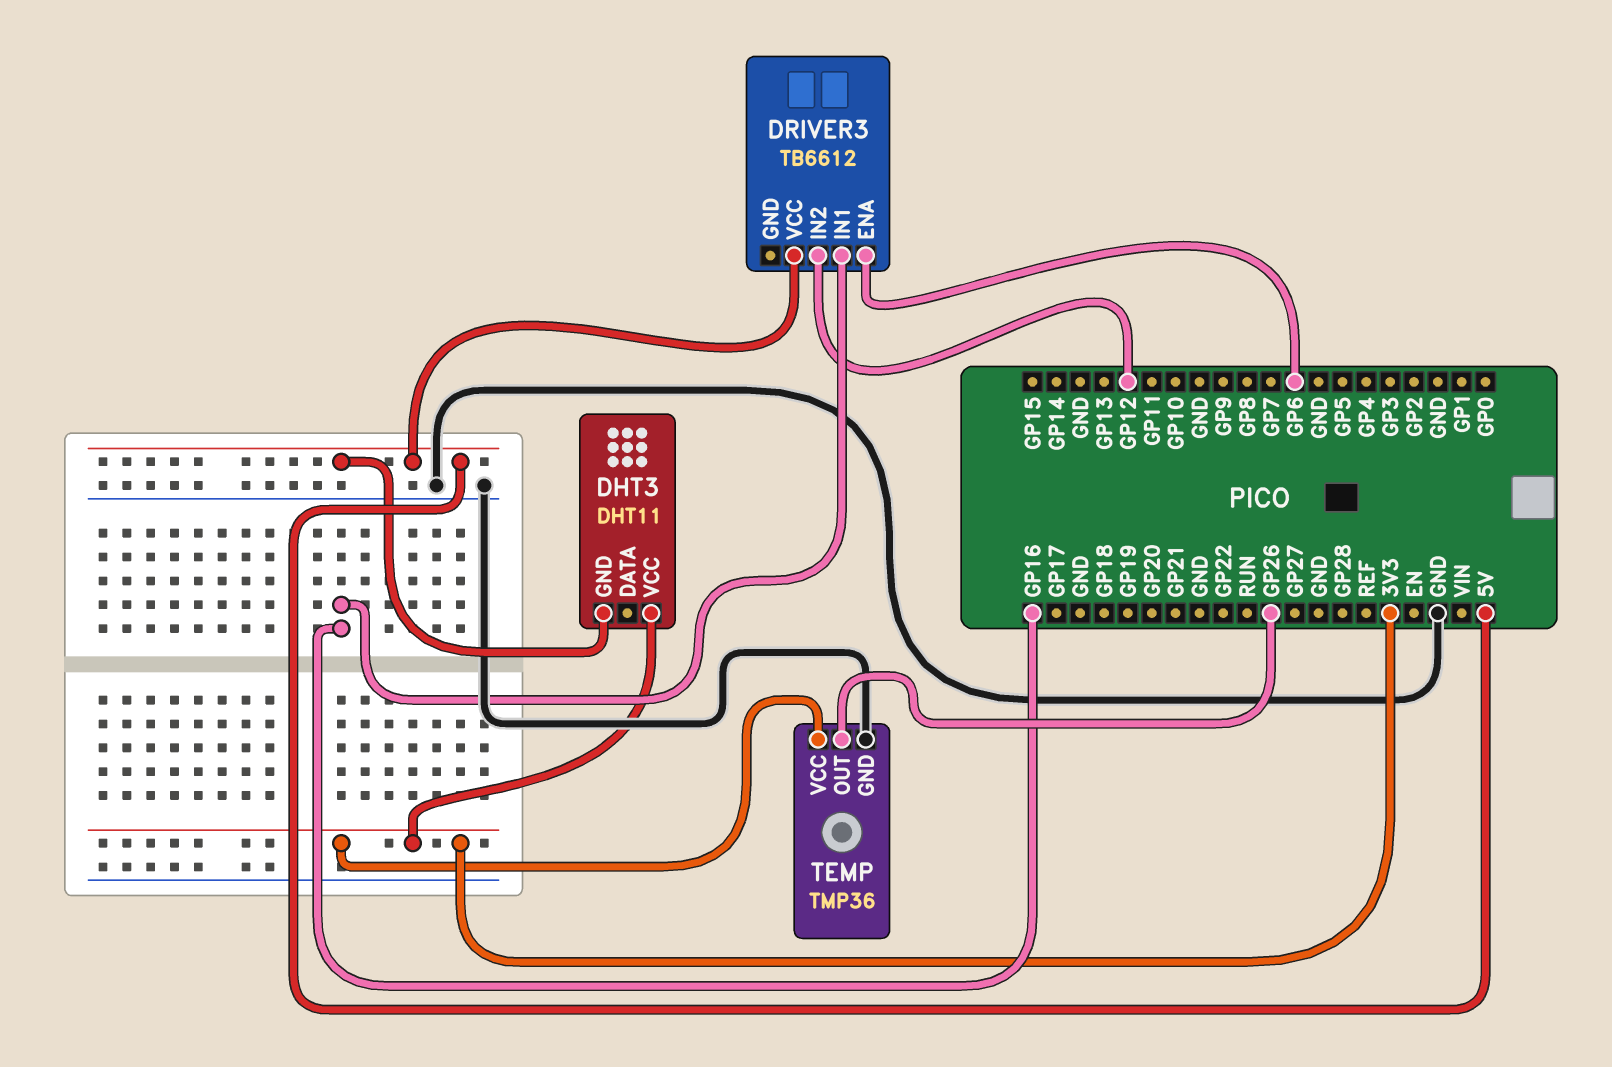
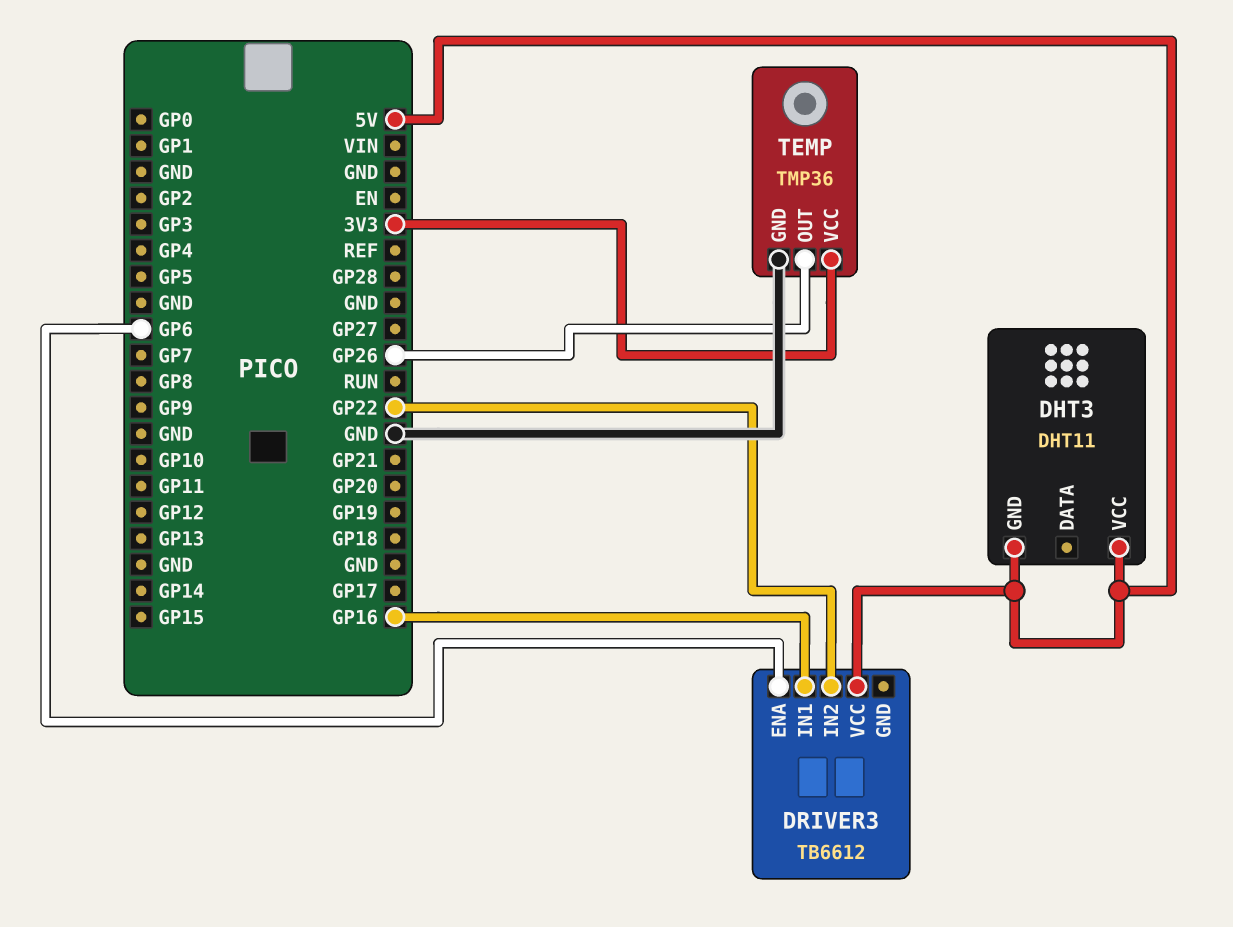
DHT3 pin VCC: 3V3 -> 5V
DRIVER3 pin IN2: GP12 -> GP22

